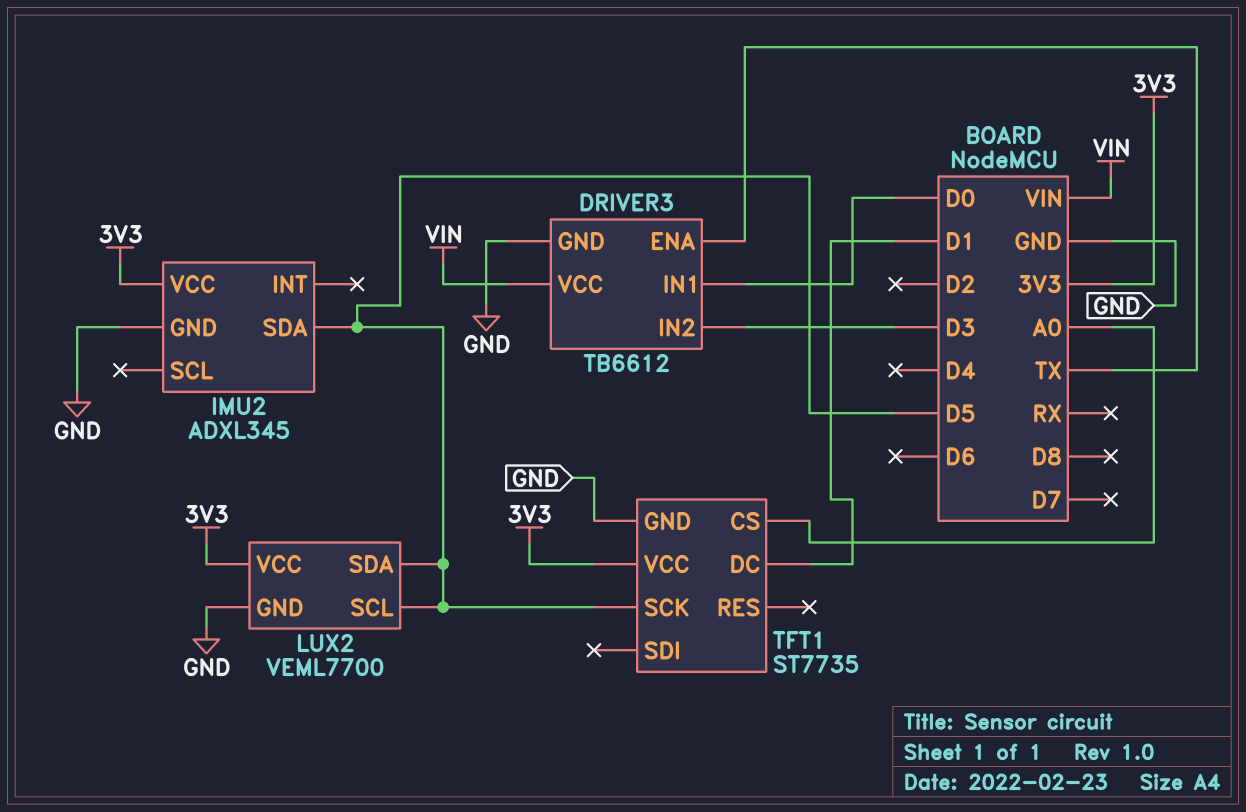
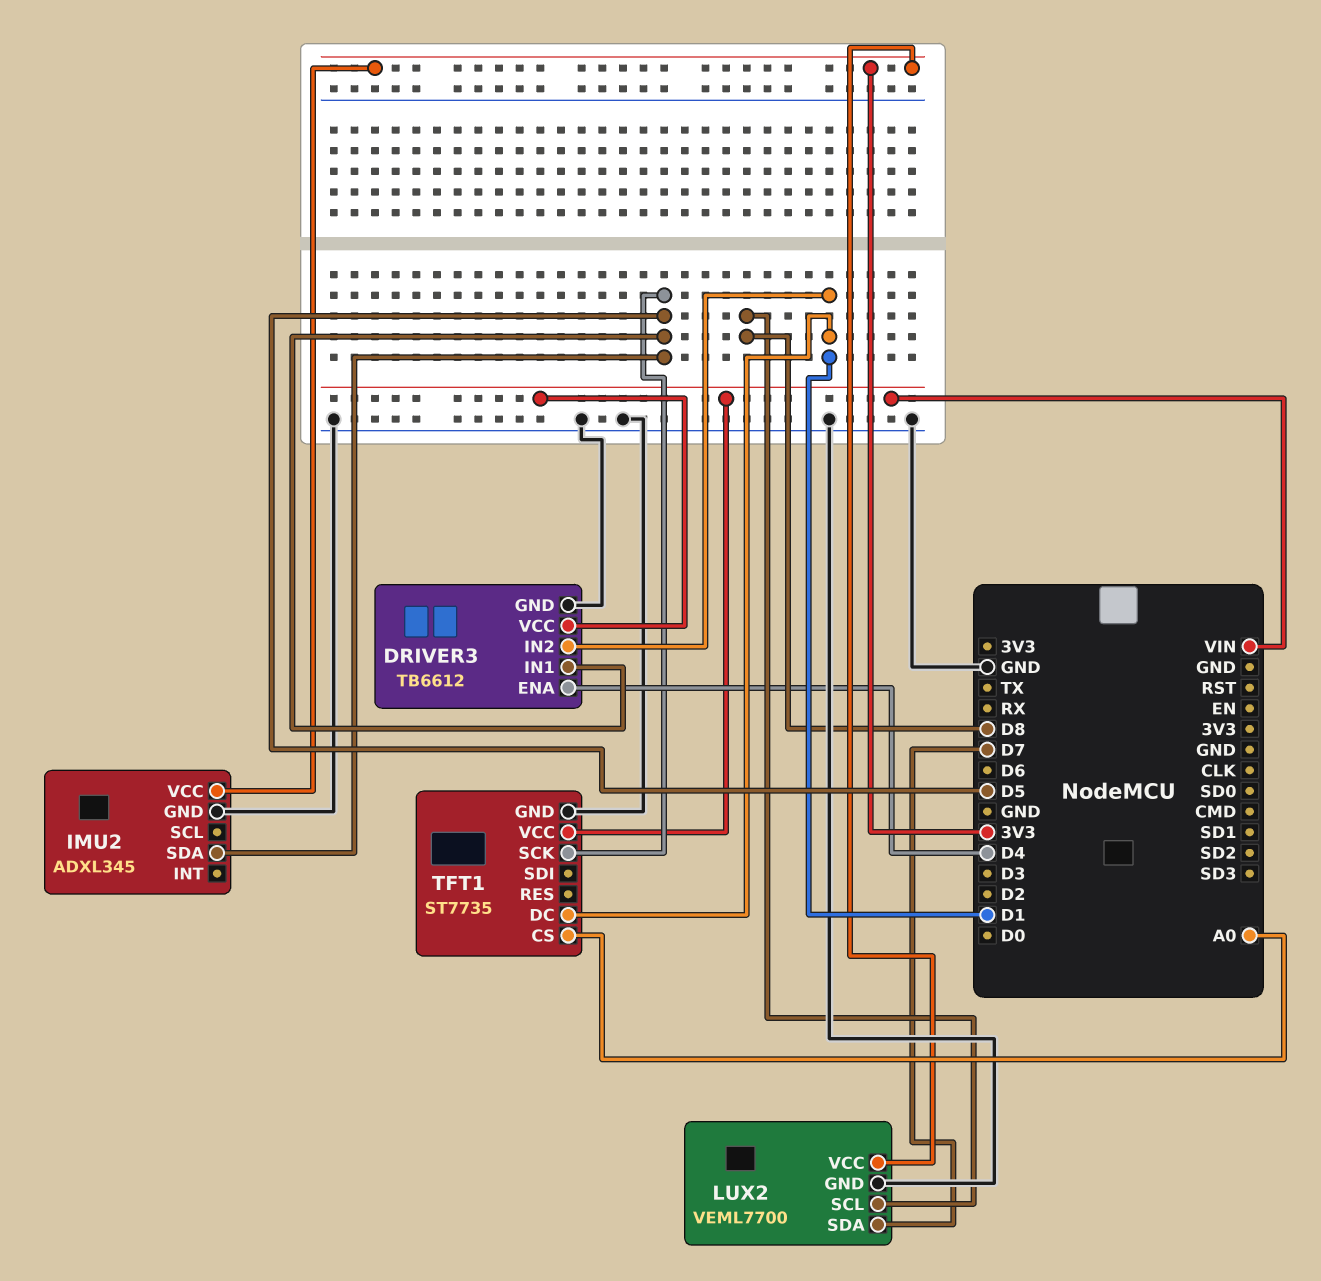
DRIVER3 pin ENA: TX -> D4
DRIVER3 pin IN1: D0 -> D5
DRIVER3 pin IN2: D3 -> D1
LUX2 pin SCL: D5 -> D8
LUX2 pin SDA: D5 -> D7
TFT1 pin VCC: 3V3 -> VIN

